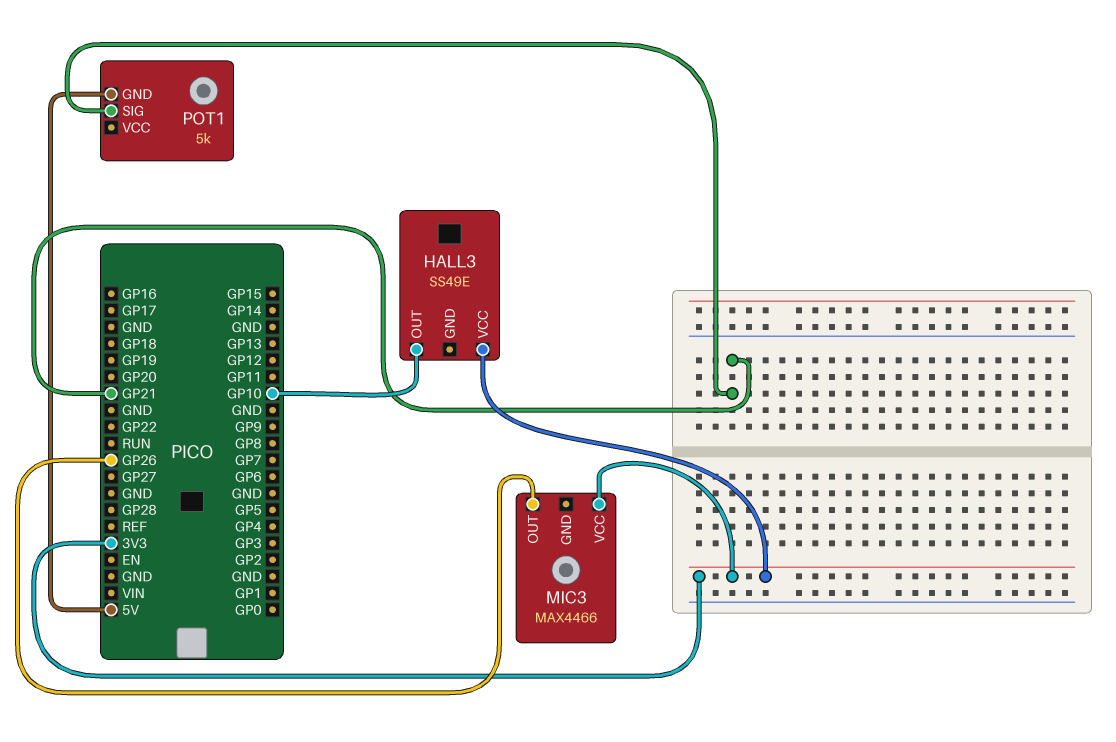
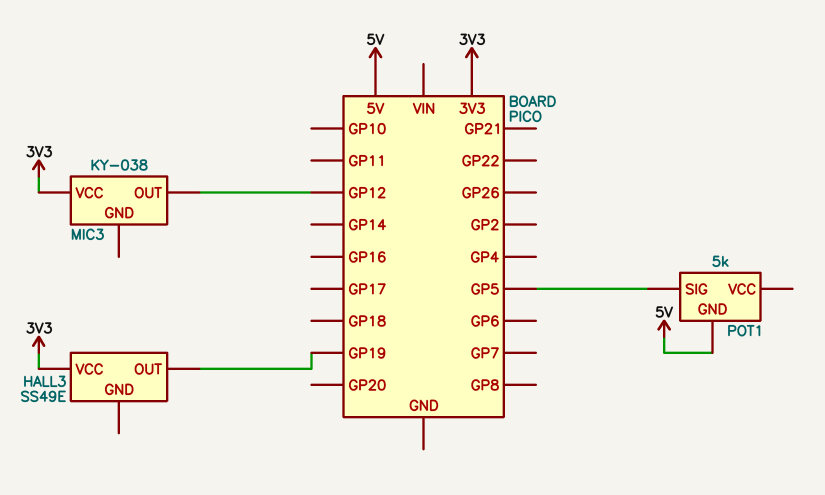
HALL3 pin OUT: GP10 -> GP19
MIC3: MAX4466 -> KY-038
MIC3 pin OUT: GP26 -> GP12
POT1 pin SIG: GP21 -> GP5

